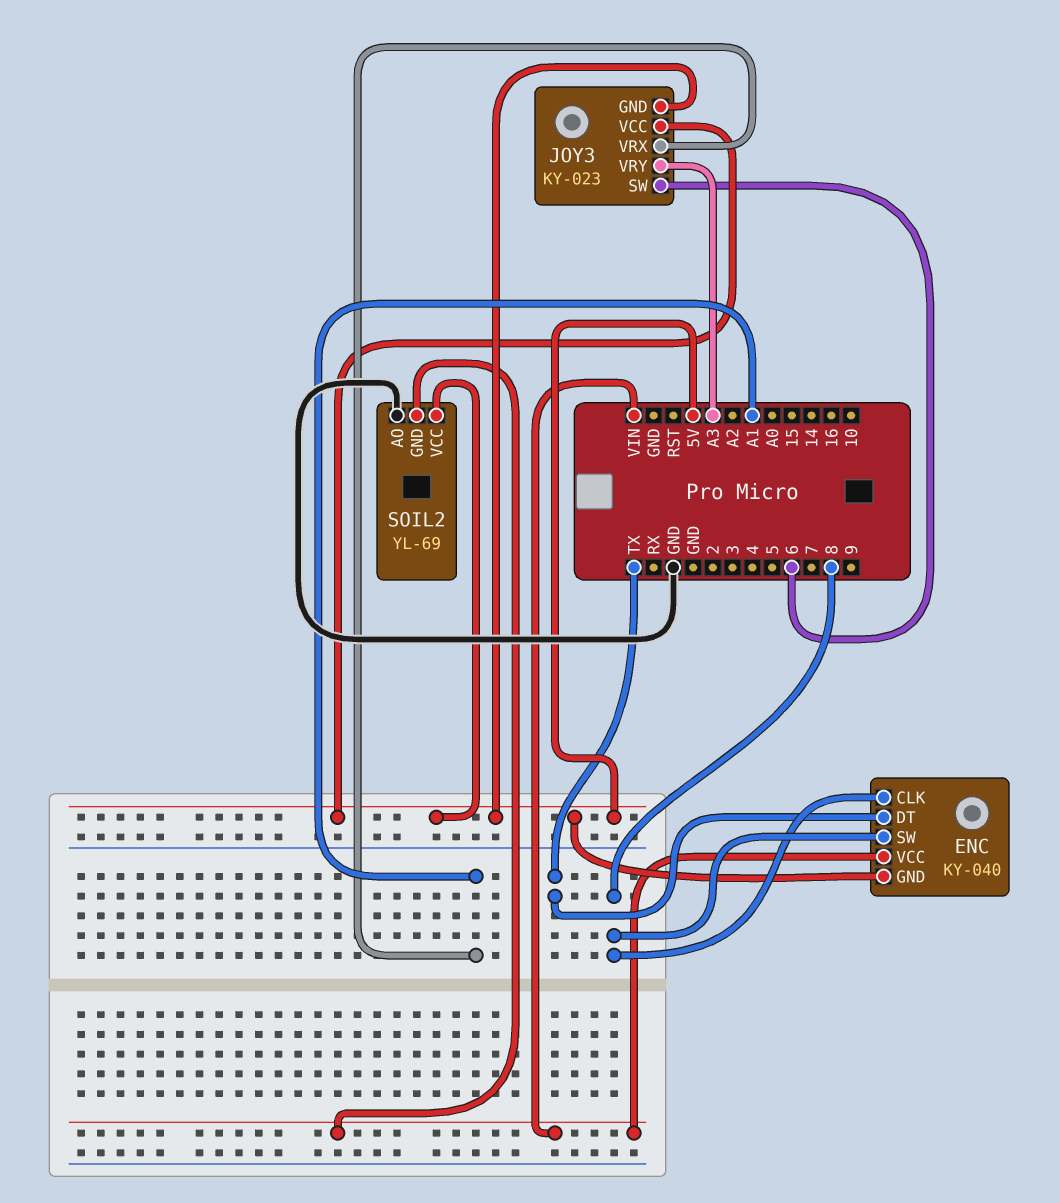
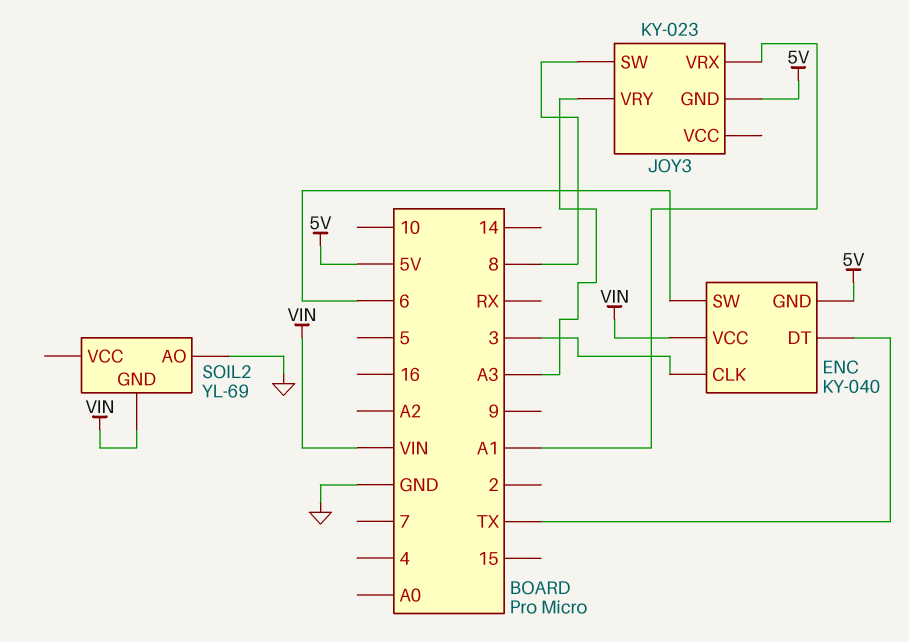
ENC pin CLK: 8 -> 3
ENC pin SW: 8 -> 6
JOY3 pin SW: 6 -> 8
JOY3 pin VCC: 5V -> none
SOIL2 pin VCC: 5V -> none

